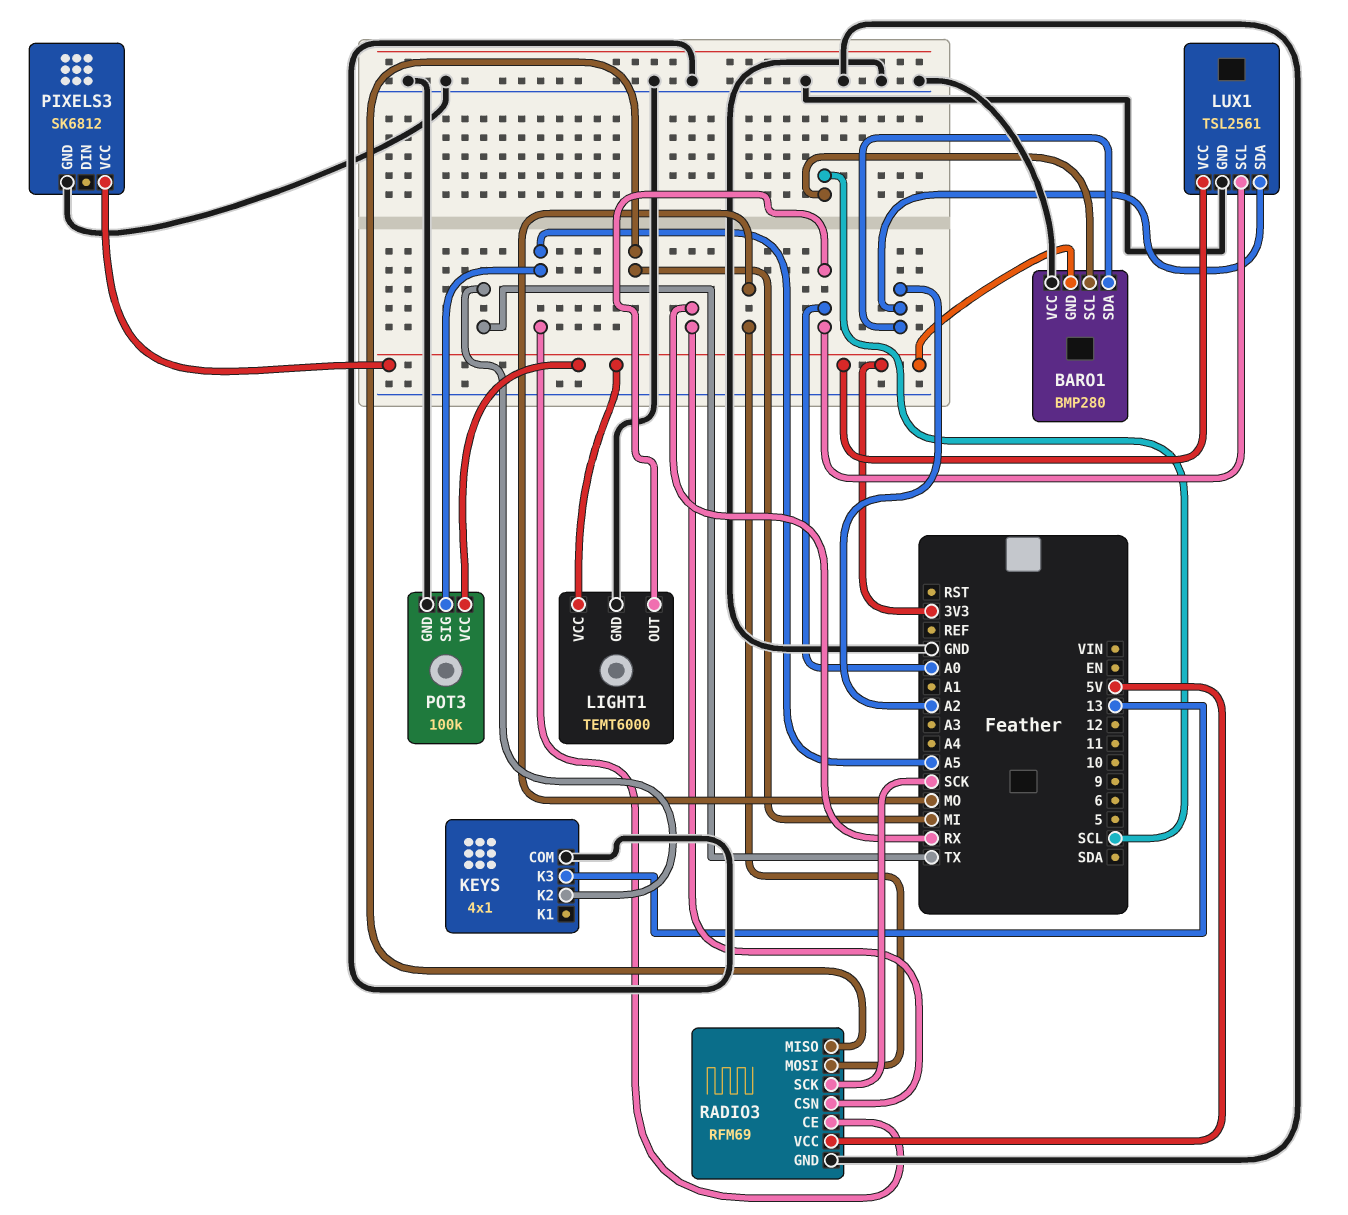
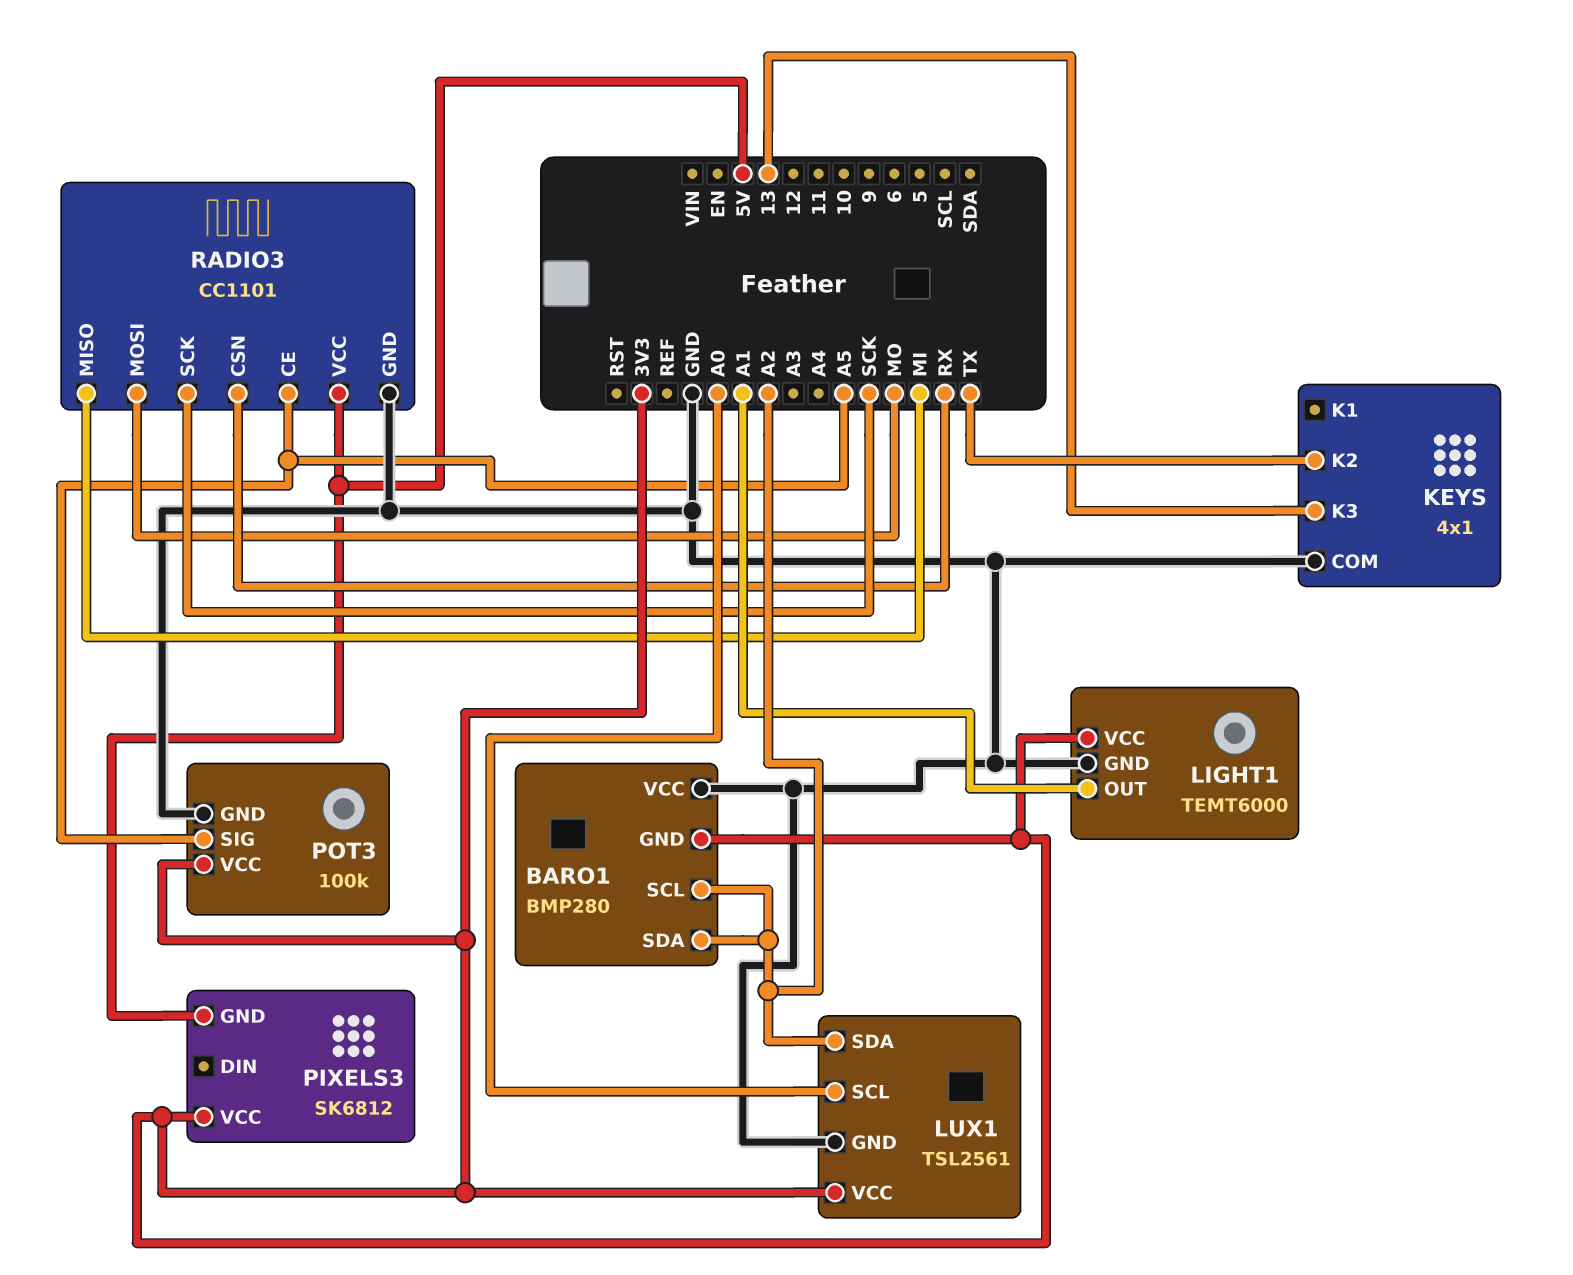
BARO1 pin SCL: SCL -> A2
LIGHT1 pin OUT: A0 -> A1
PIXELS3 pin GND: GND -> 5V
RADIO3: RFM69 -> CC1101

